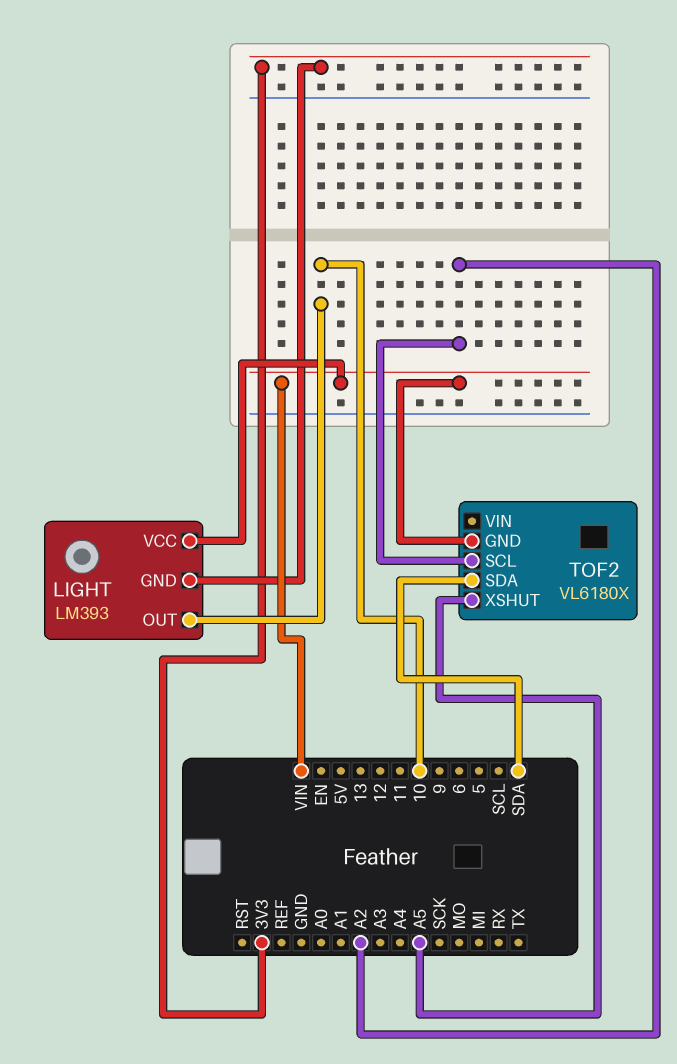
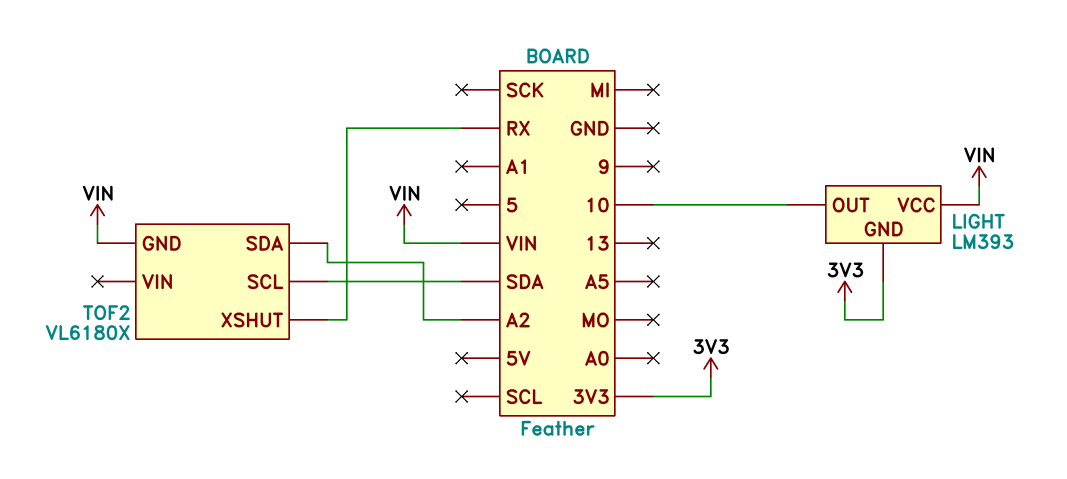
TOF2 pin SCL: A2 -> SDA
TOF2 pin SDA: SDA -> A2
TOF2 pin XSHUT: A5 -> RX

